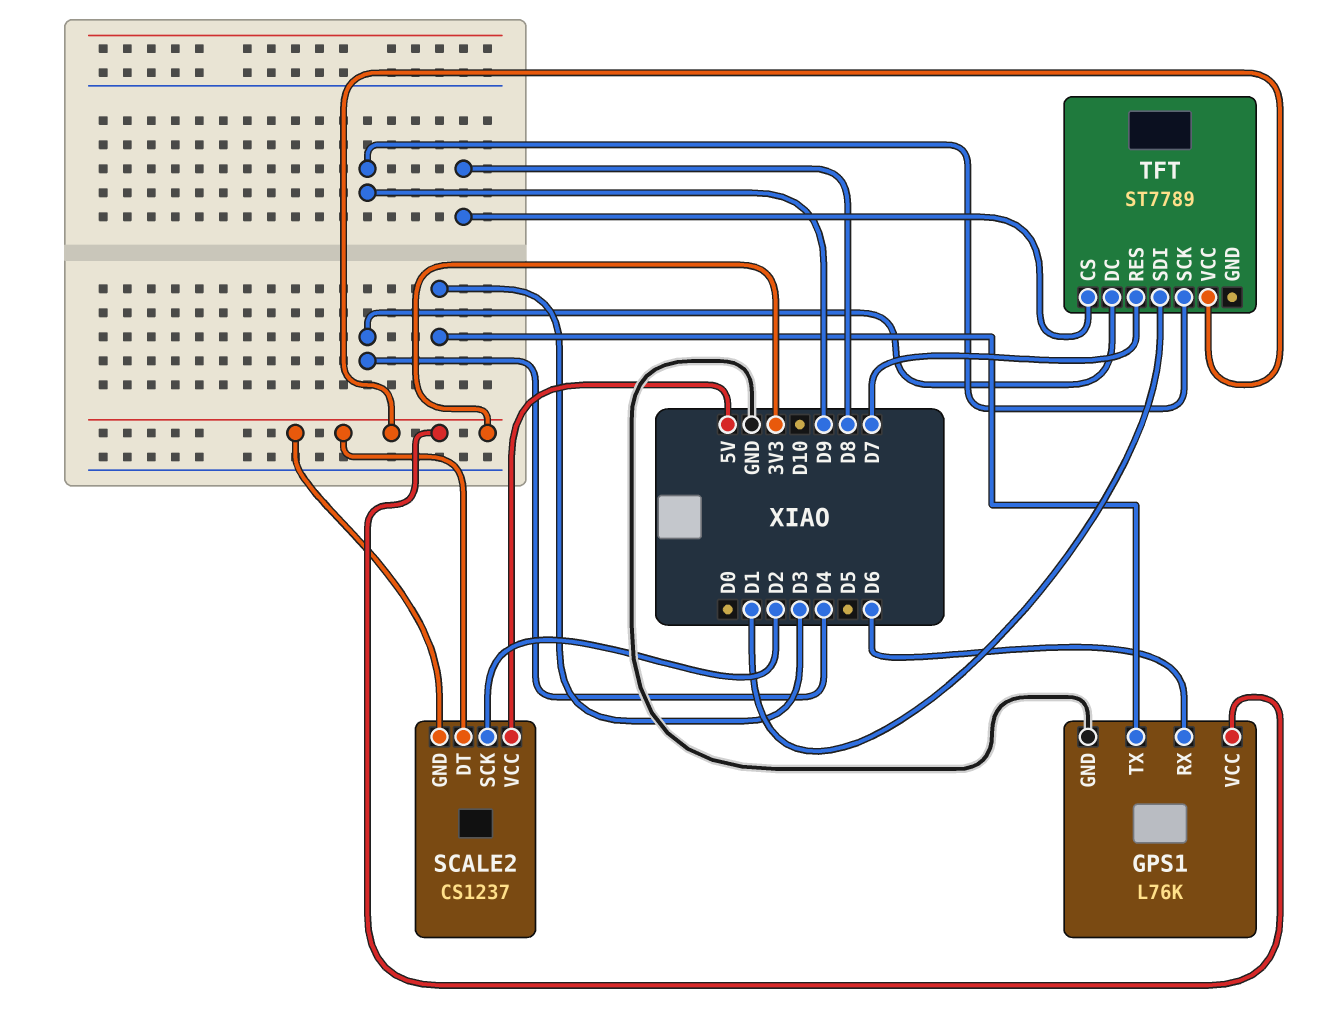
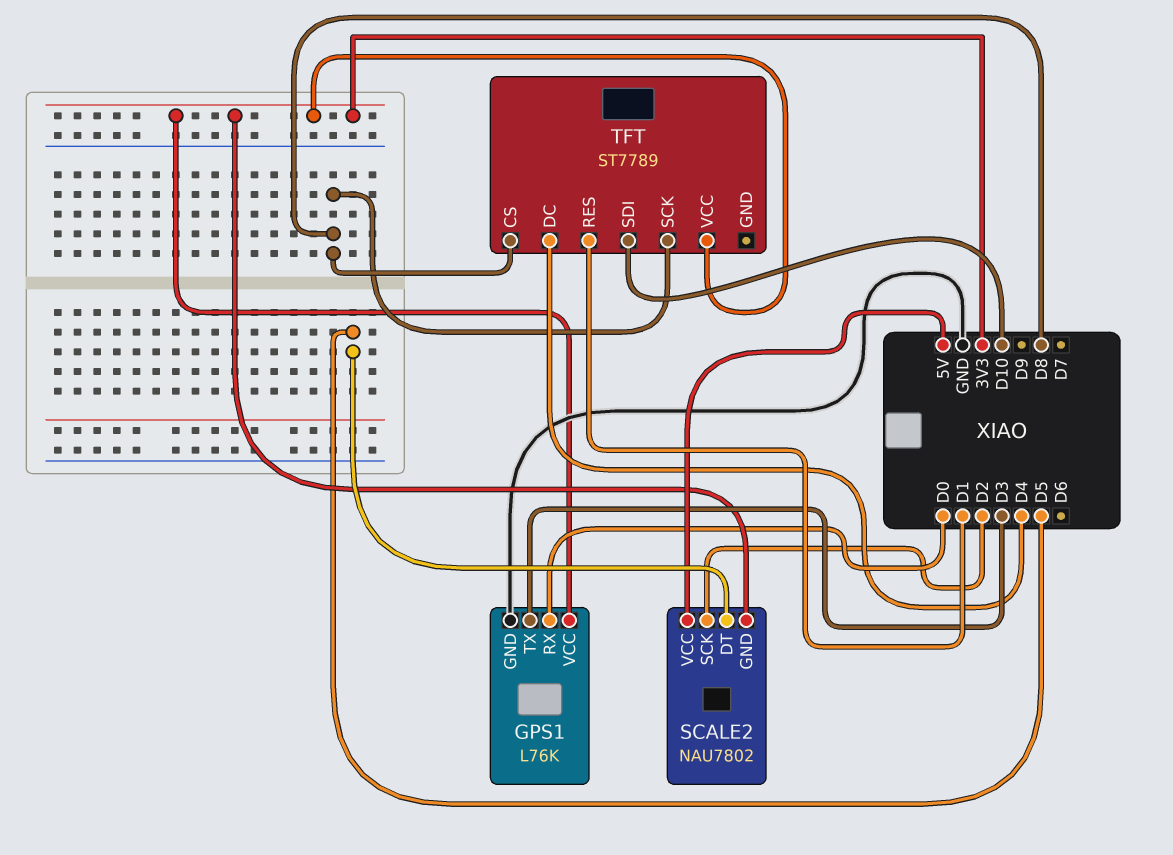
GPS1 pin RX: D6 -> D0
SCALE2: CS1237 -> NAU7802
SCALE2 pin DT: 3V3 -> D5
TFT pin RES: D7 -> D1
TFT pin SCK: D9 -> D8
TFT pin SDI: D1 -> D10

